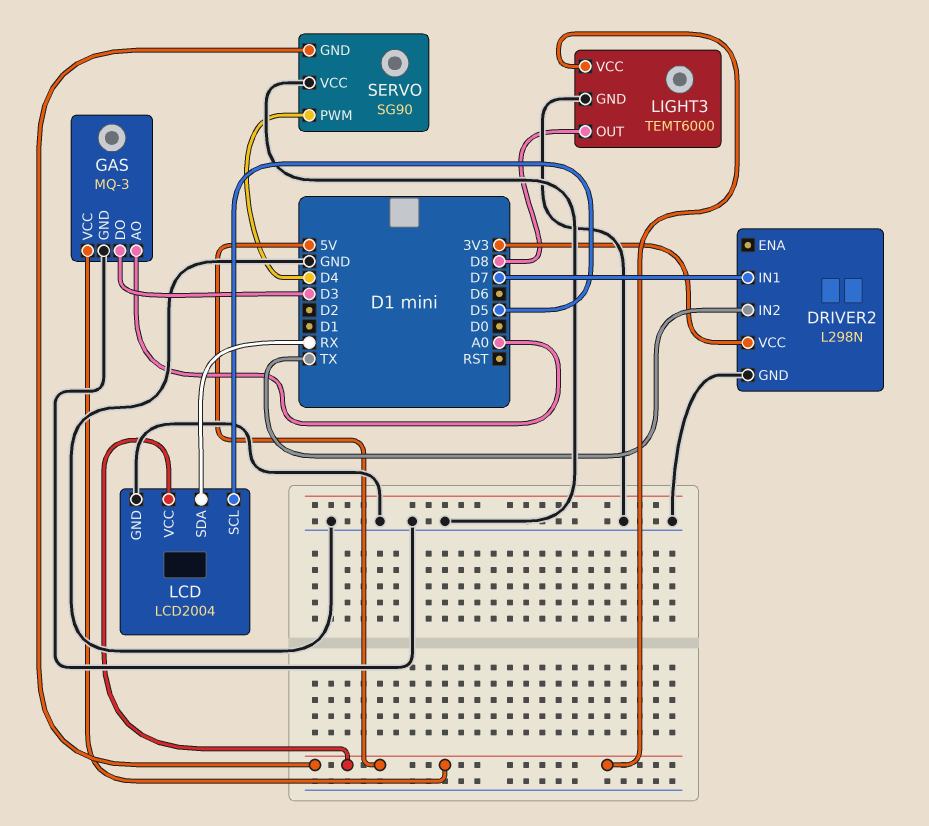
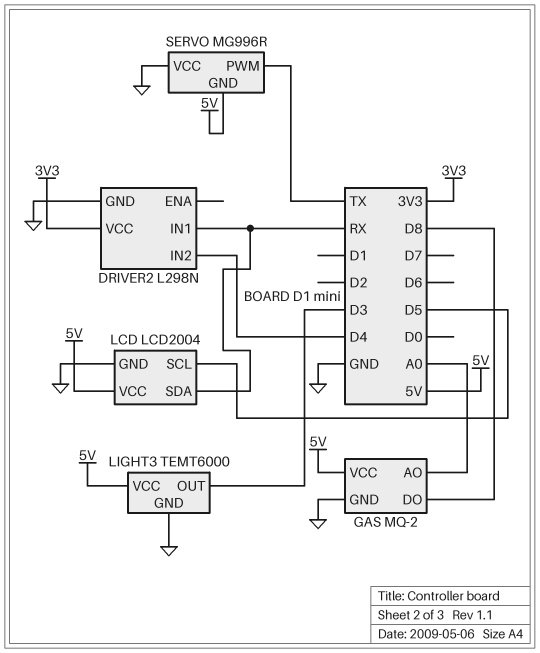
DRIVER2 pin IN1: D7 -> RX
DRIVER2 pin IN2: TX -> D4
GAS: MQ-3 -> MQ-2
GAS pin DO: D3 -> D8
LIGHT3 pin OUT: D8 -> D3
SERVO: SG90 -> MG996R
SERVO pin PWM: D4 -> TX

